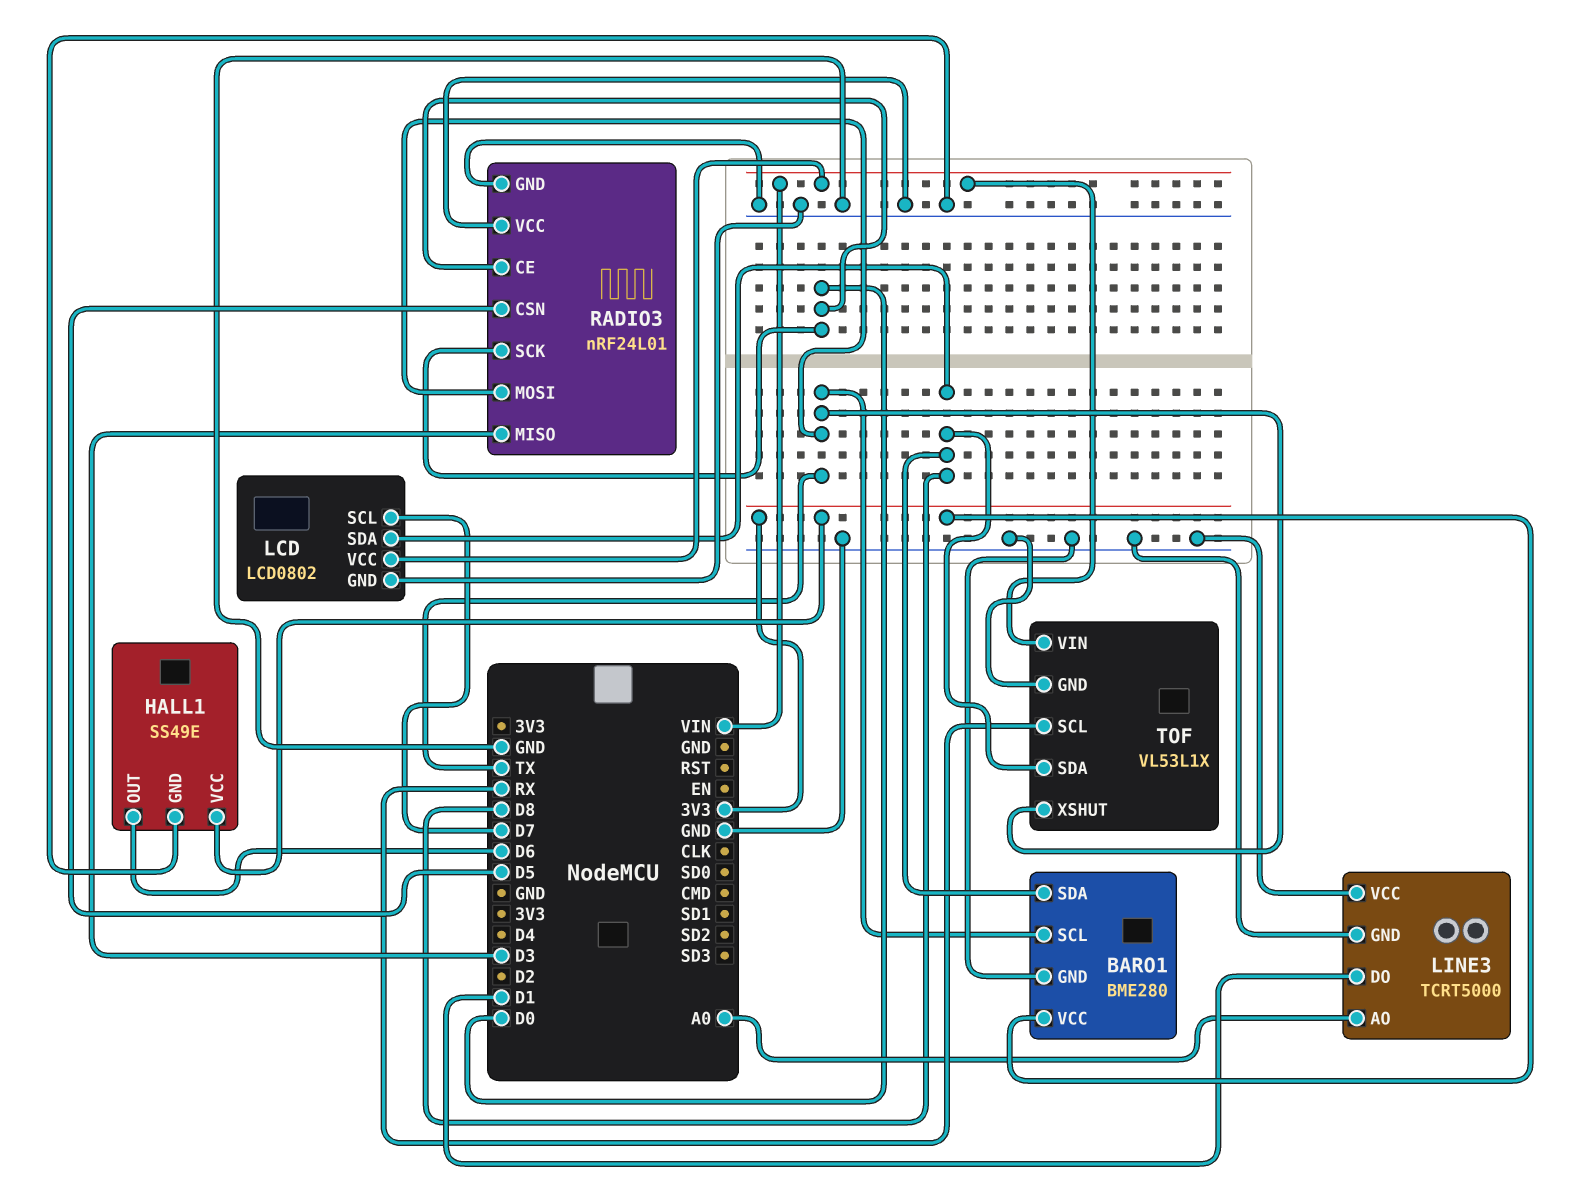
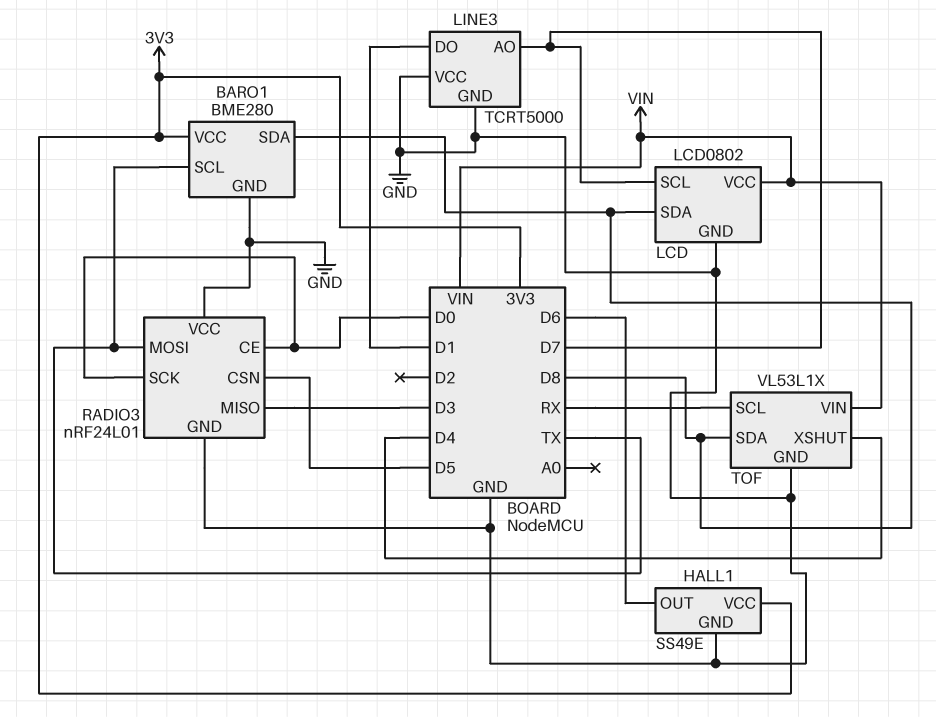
LINE3 pin AO: A0 -> D7
TOF pin XSHUT: TX -> D4

